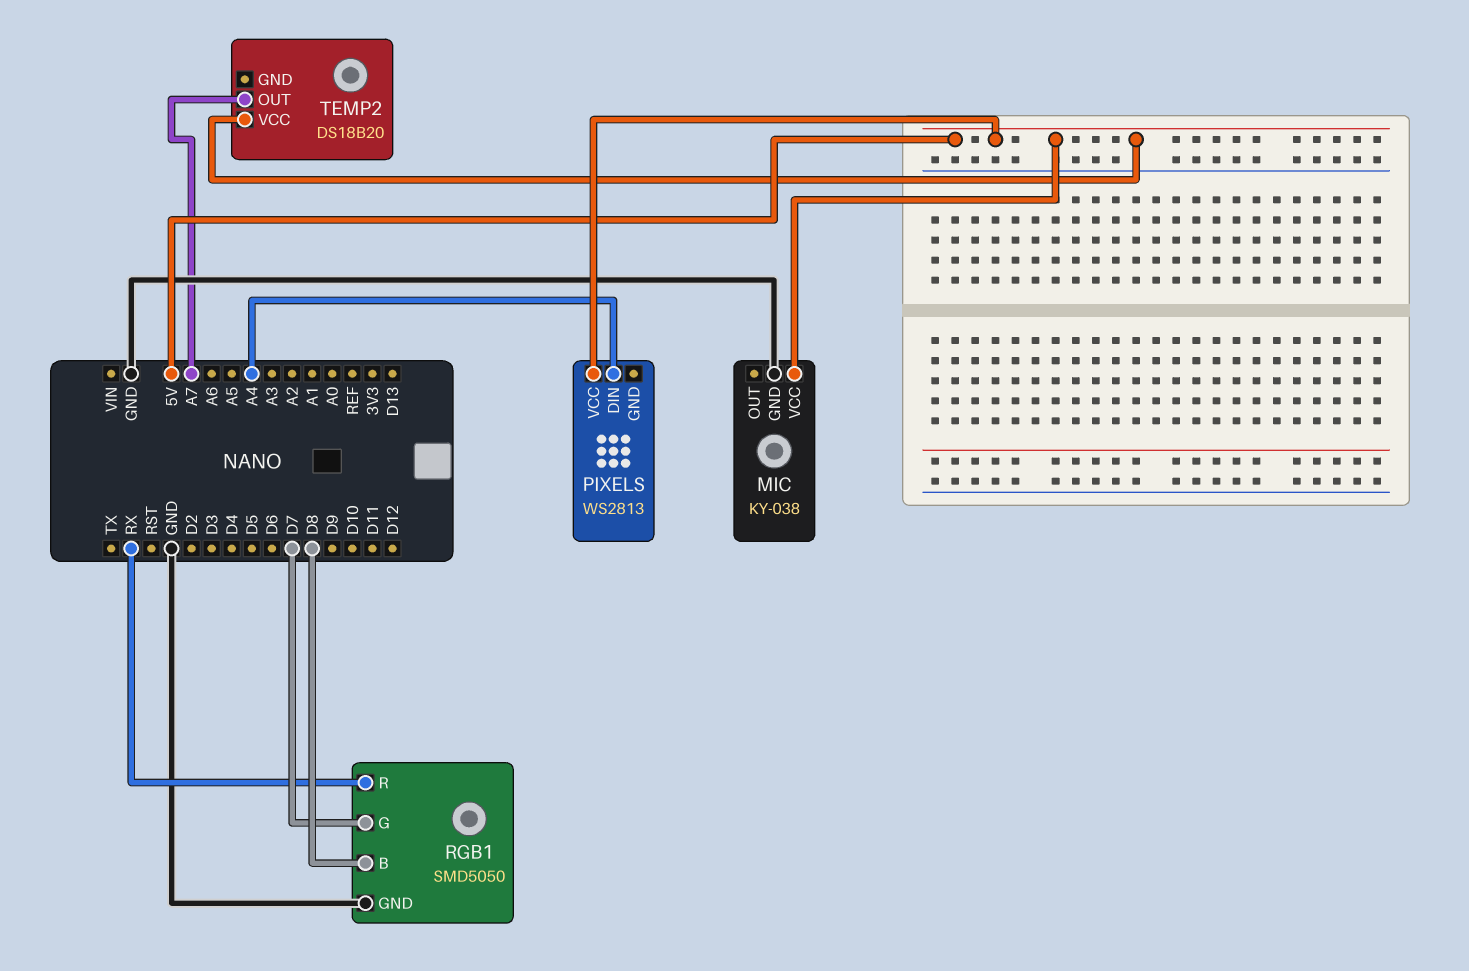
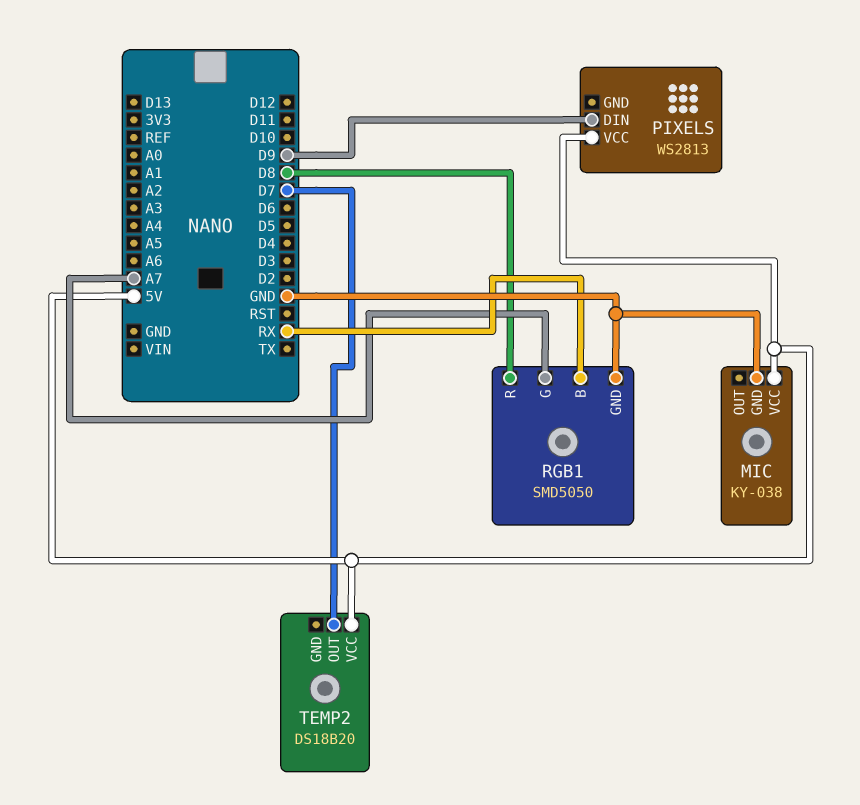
PIXELS pin DIN: A4 -> D9
RGB1 pin B: D8 -> RX
RGB1 pin G: D7 -> A7
RGB1 pin R: RX -> D8
TEMP2 pin OUT: A7 -> D7

